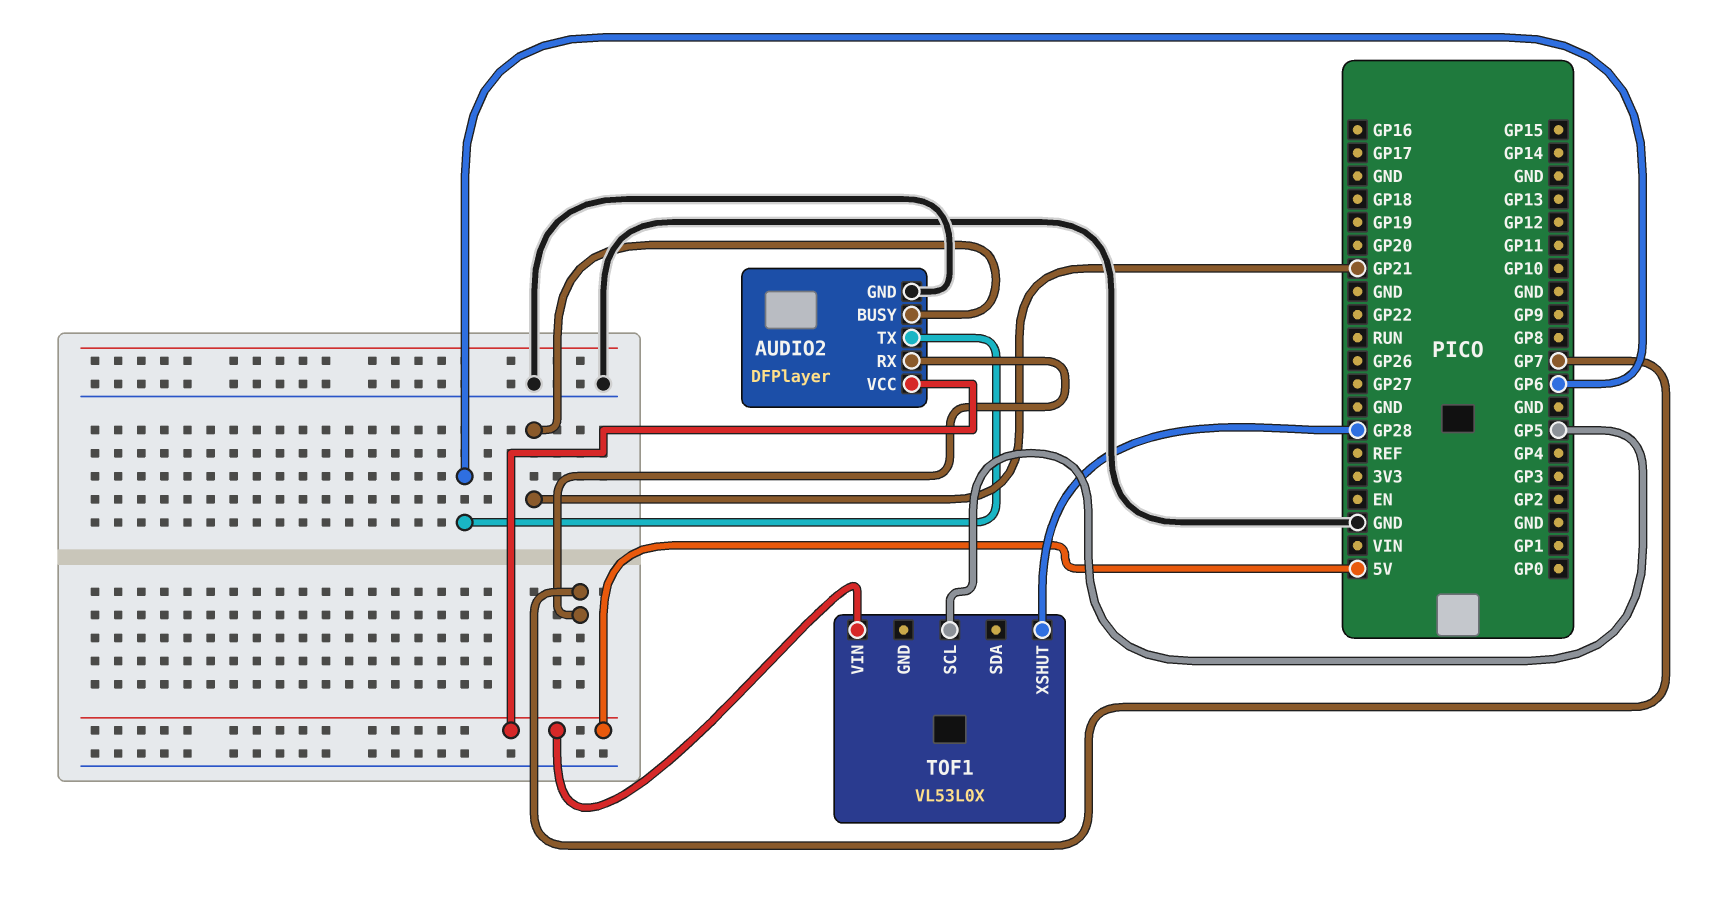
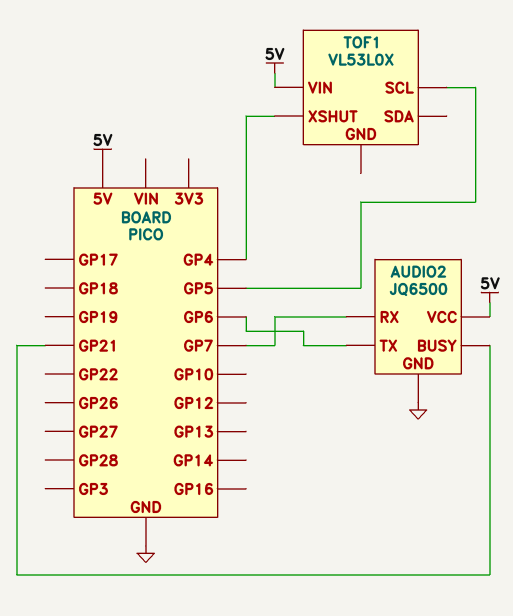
AUDIO2: DFPlayer -> JQ6500
TOF1 pin XSHUT: GP28 -> GP4

